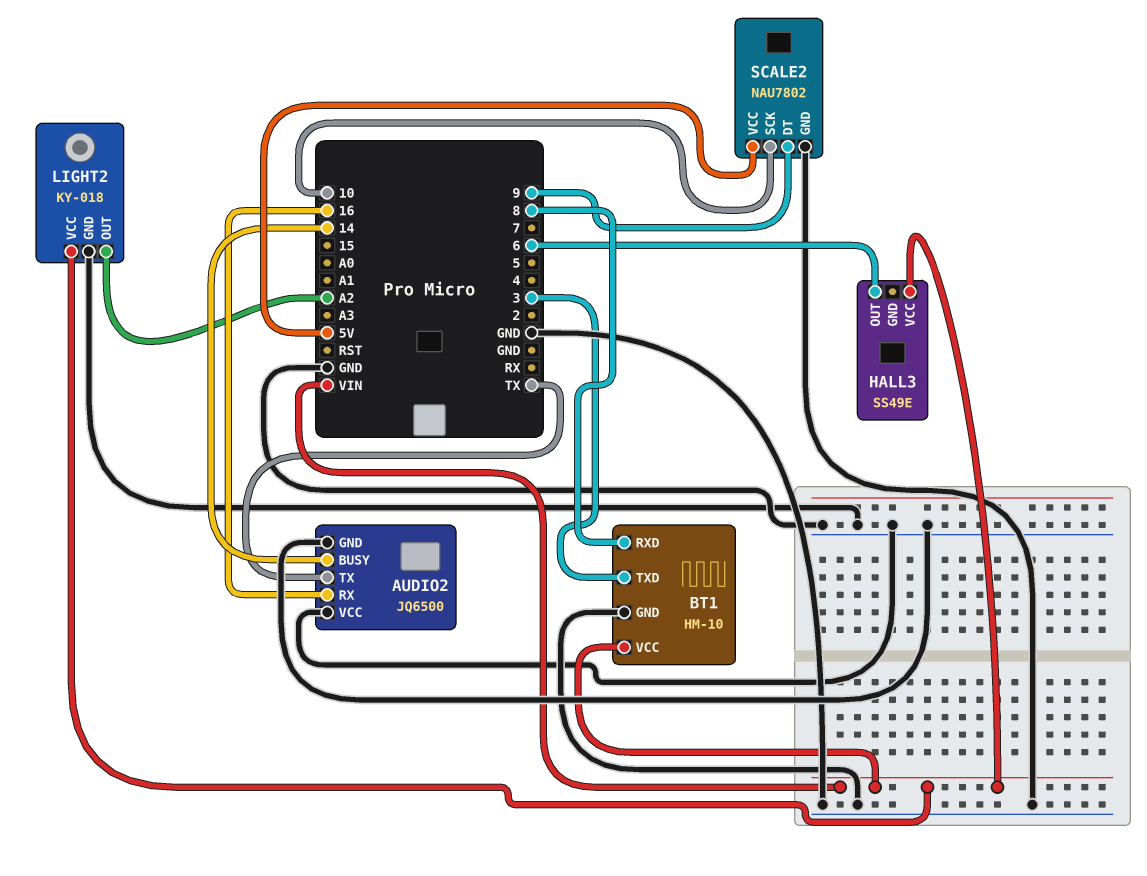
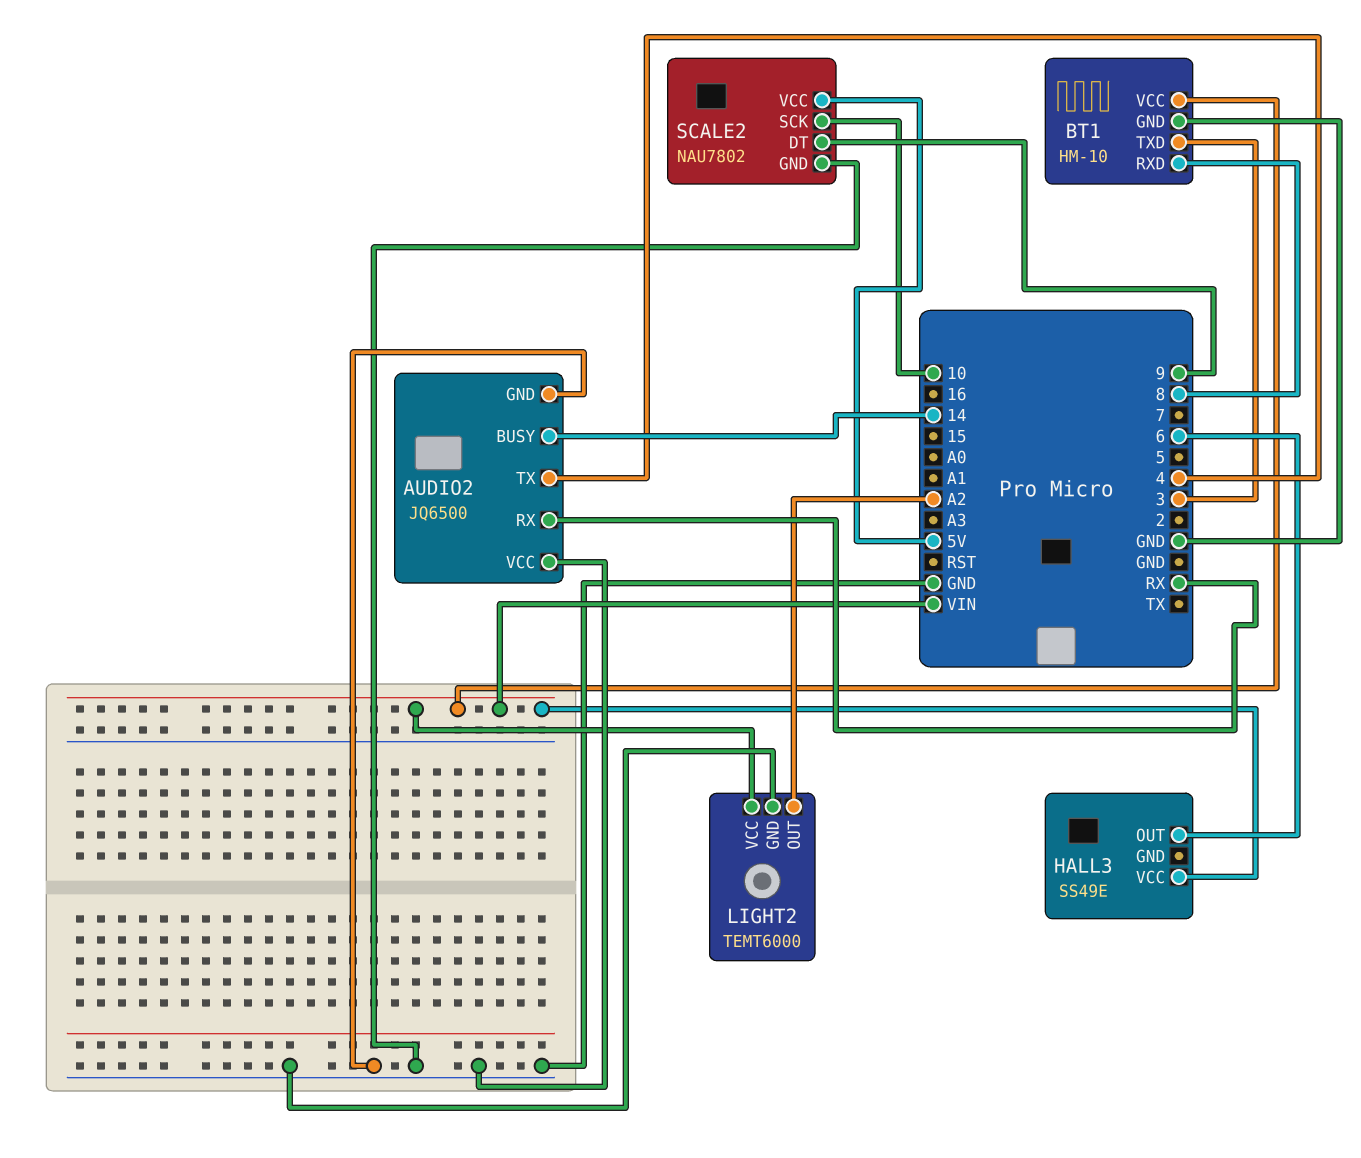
AUDIO2 pin RX: 16 -> RX
AUDIO2 pin TX: TX -> 4
LIGHT2: KY-018 -> TEMT6000

